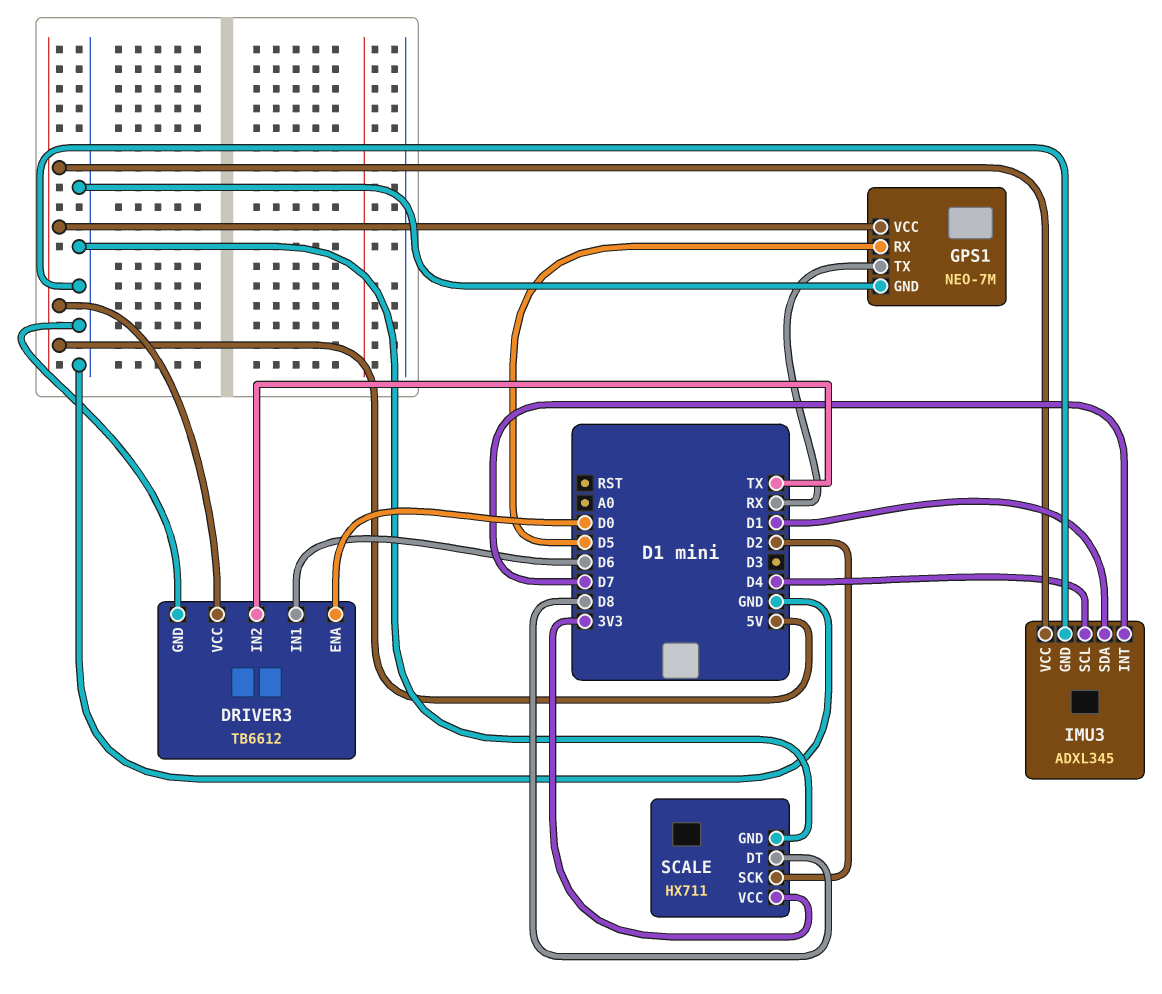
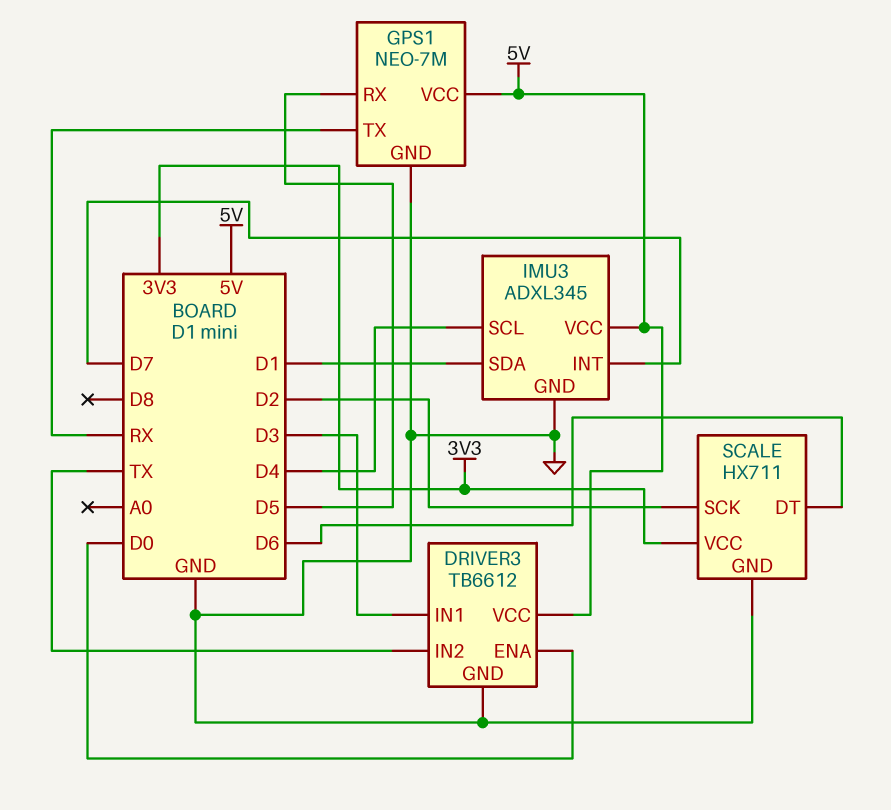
DRIVER3 pin IN1: D6 -> D3
SCALE pin DT: D8 -> D6

